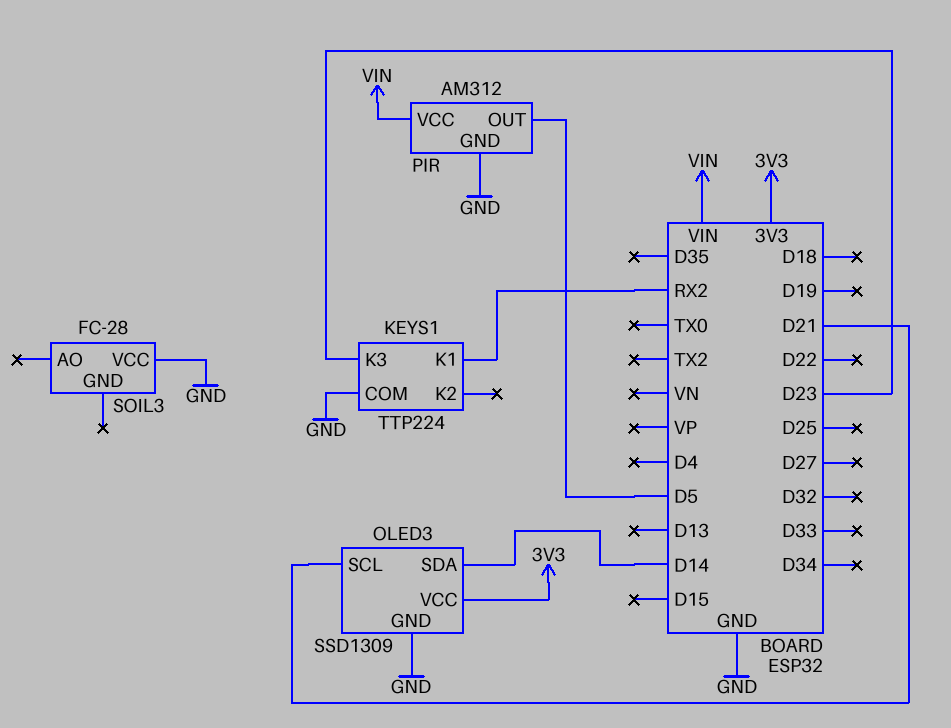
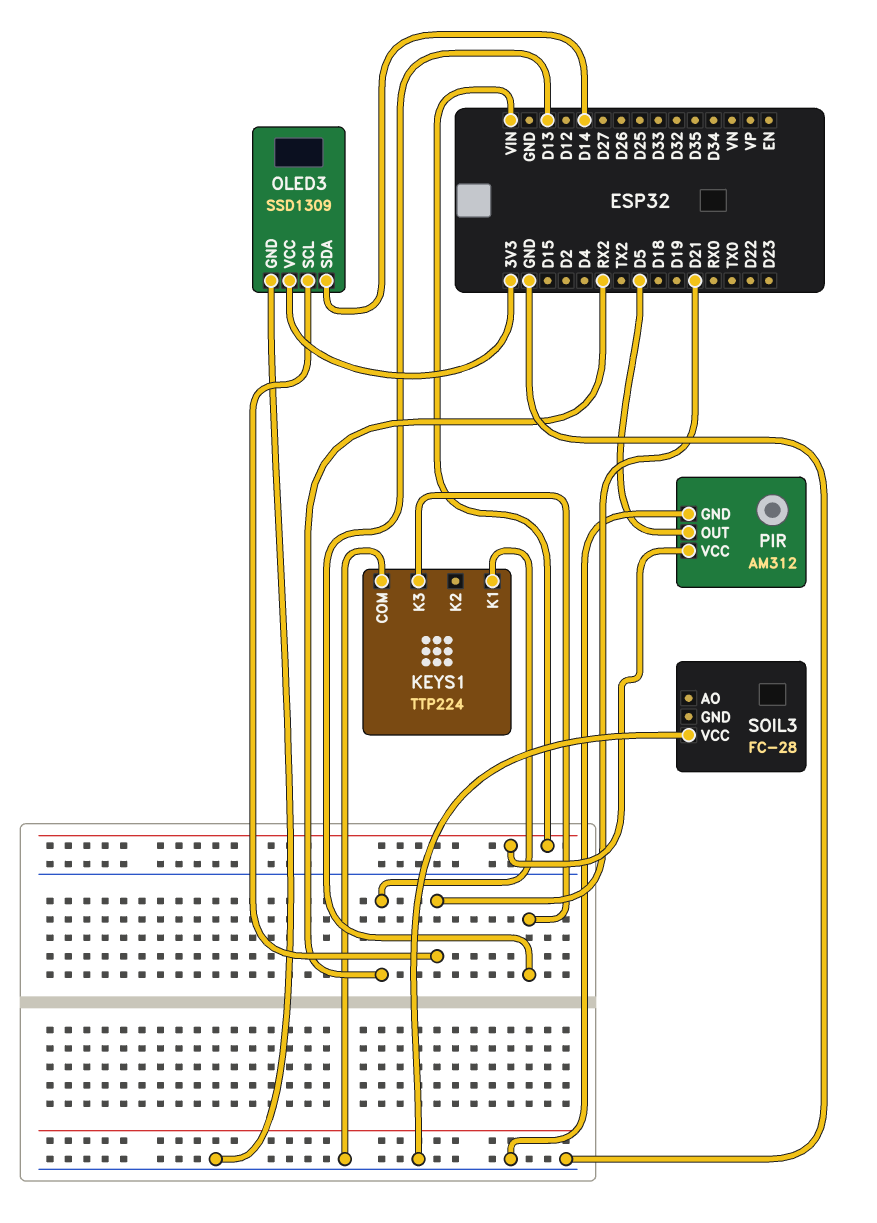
KEYS1 pin K3: D23 -> D13

